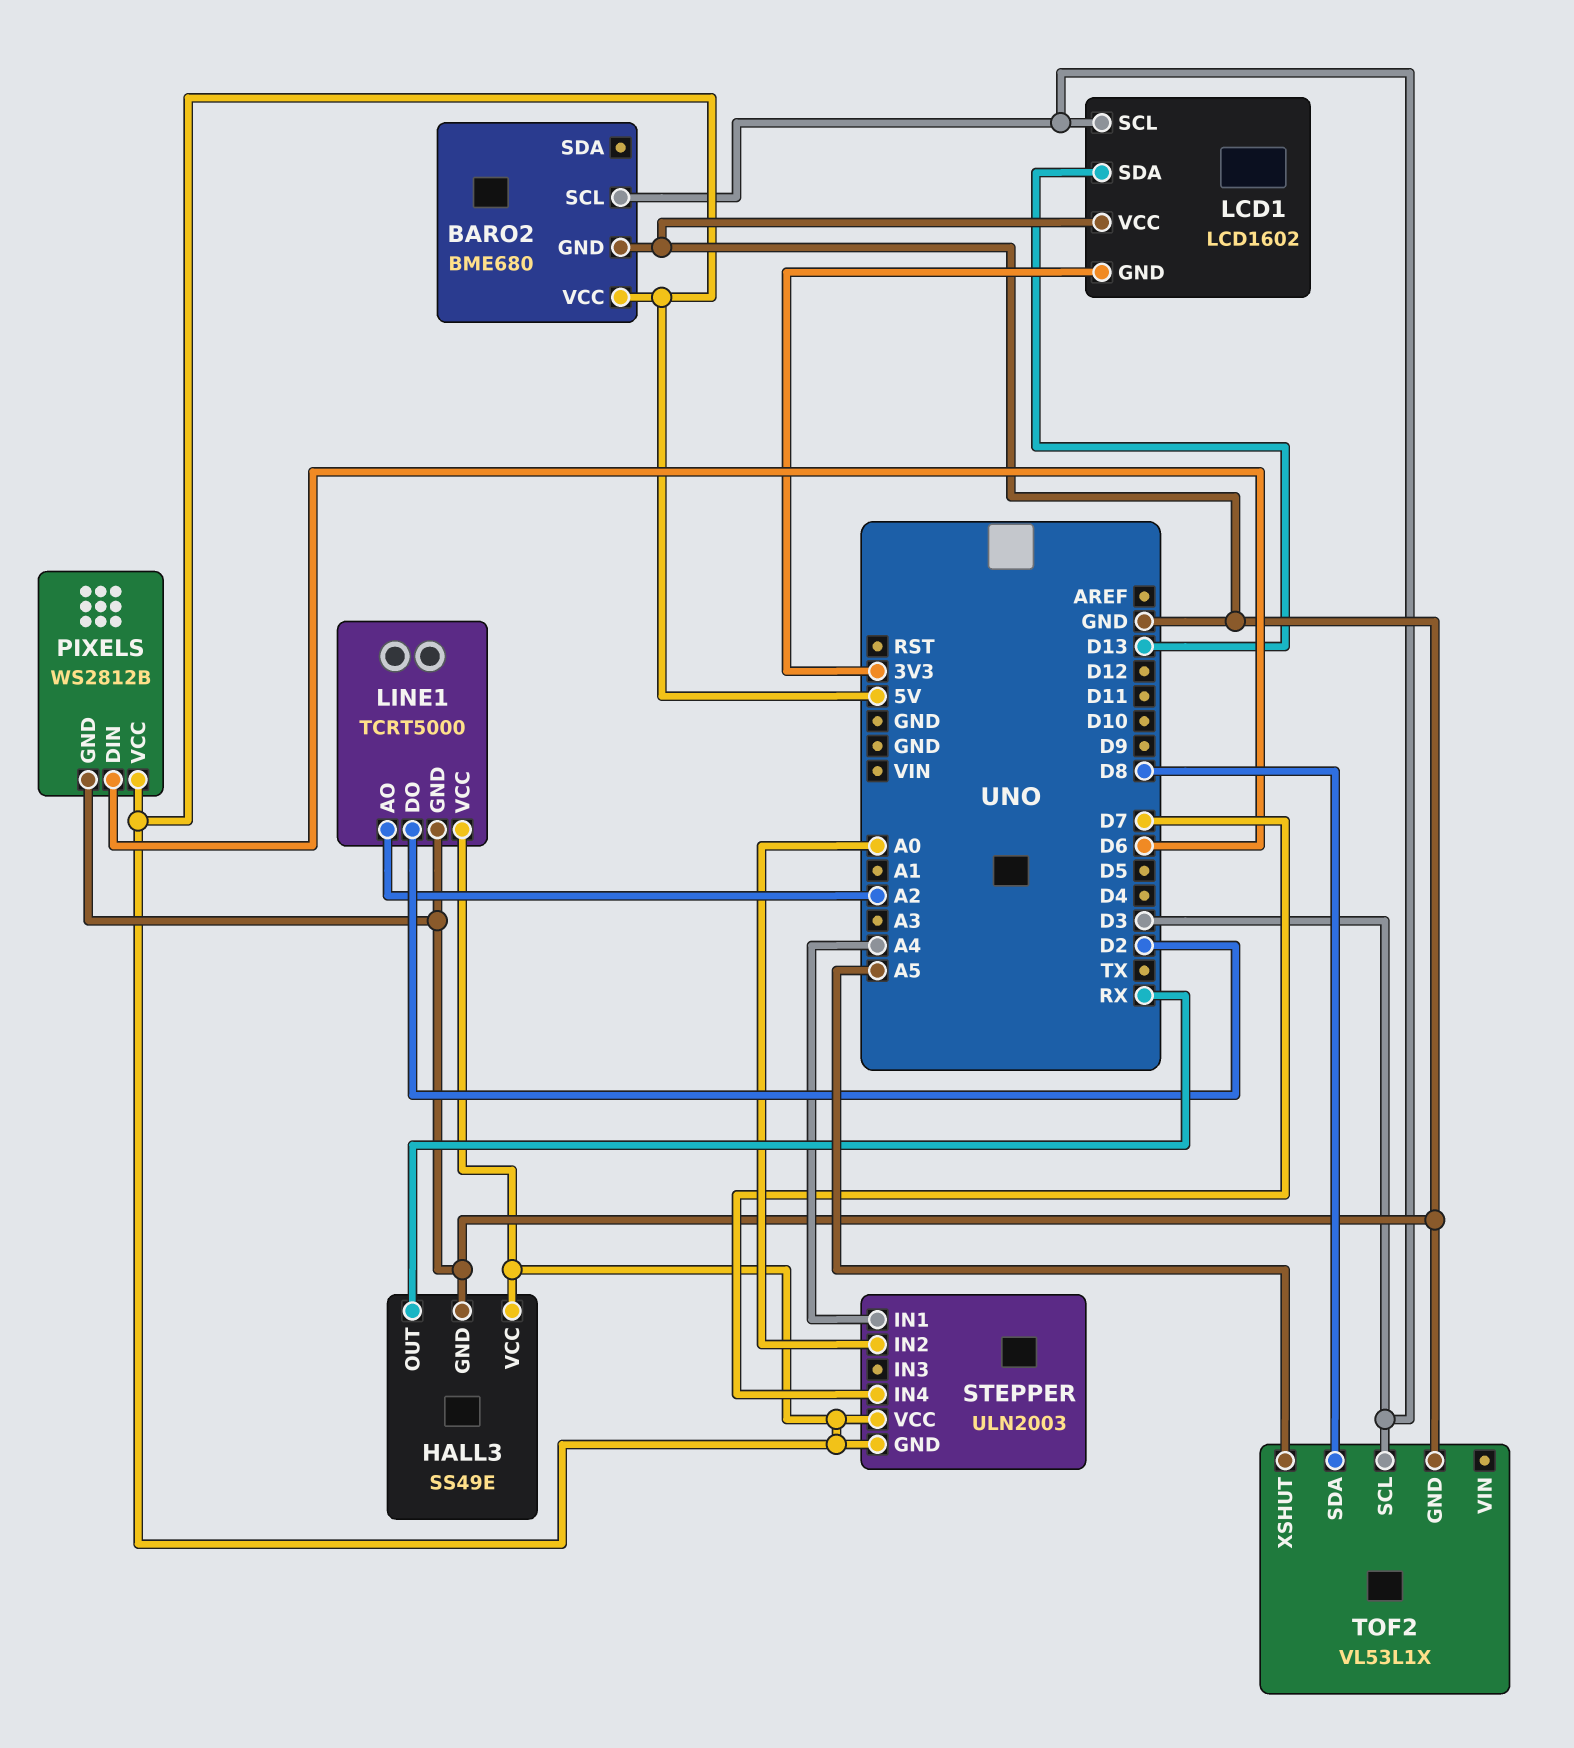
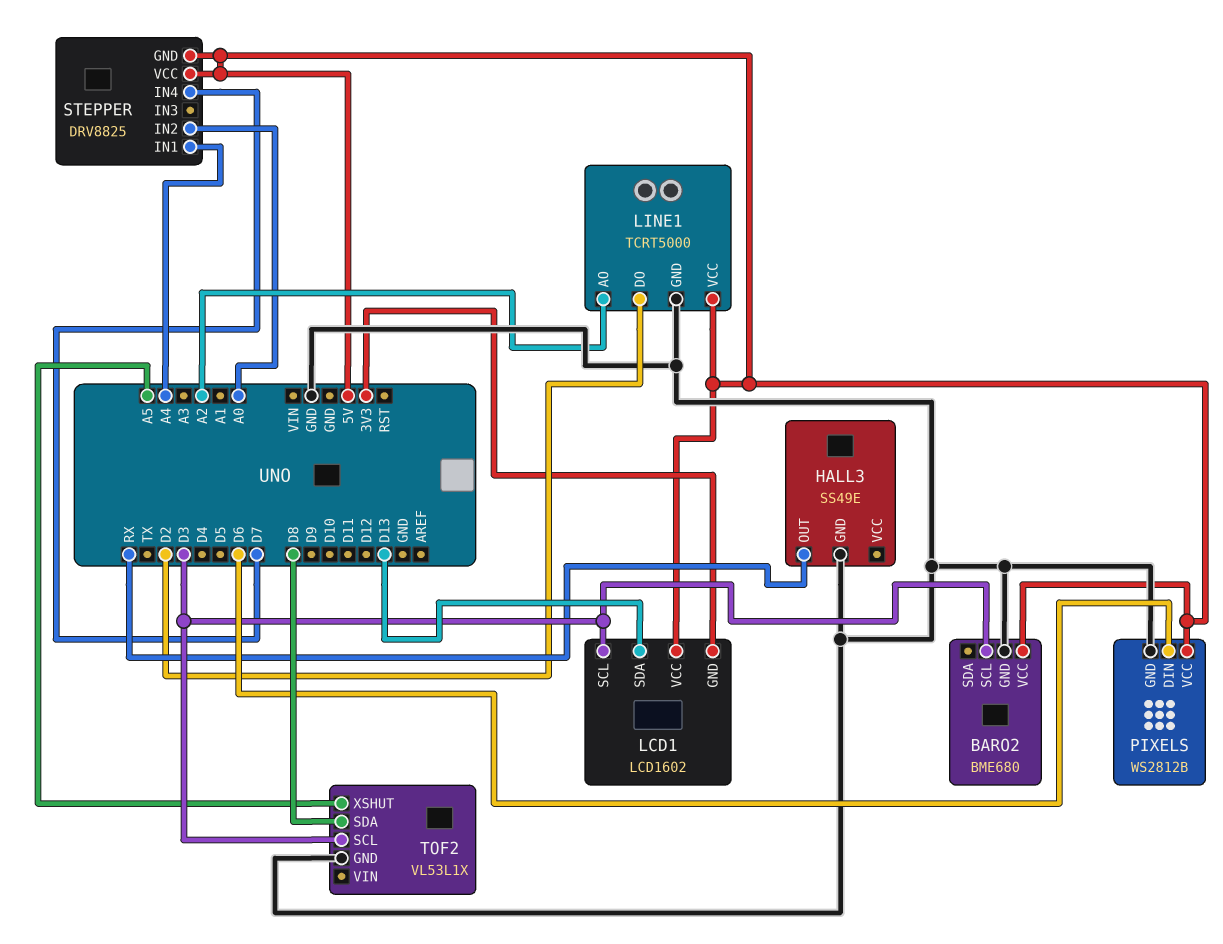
HALL3 pin VCC: 5V -> none
LCD1 pin VCC: GND -> 5V
STEPPER: ULN2003 -> DRV8825

